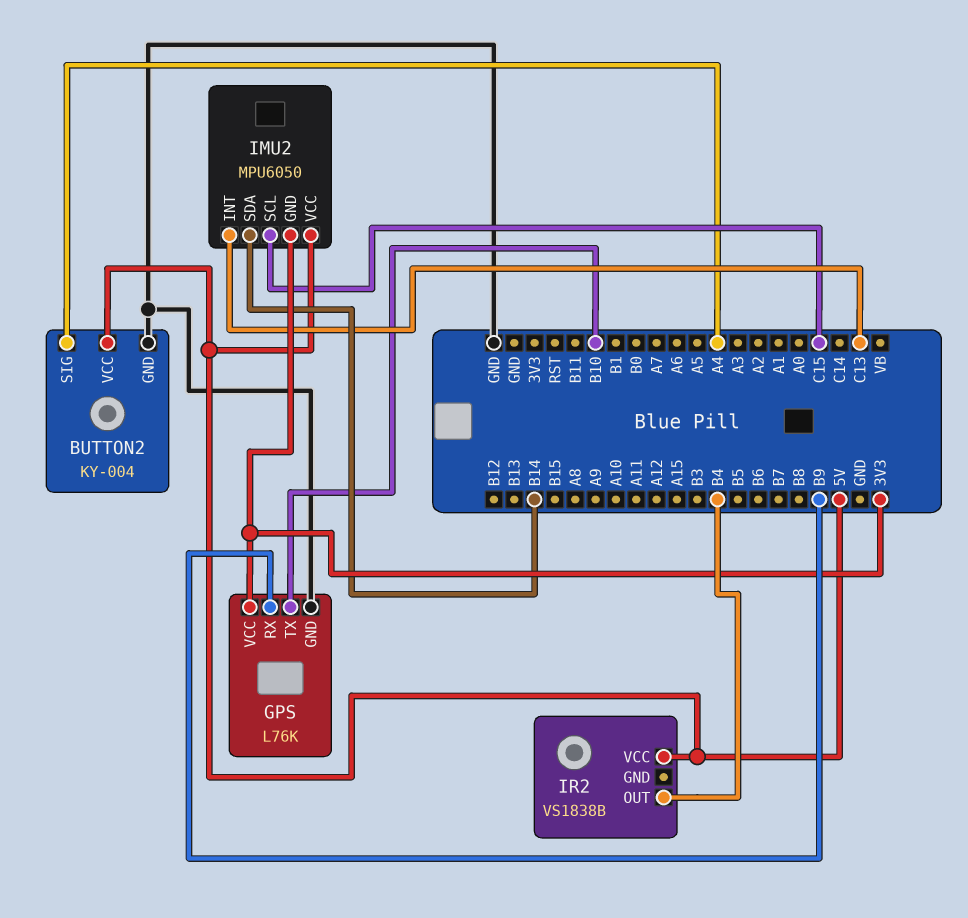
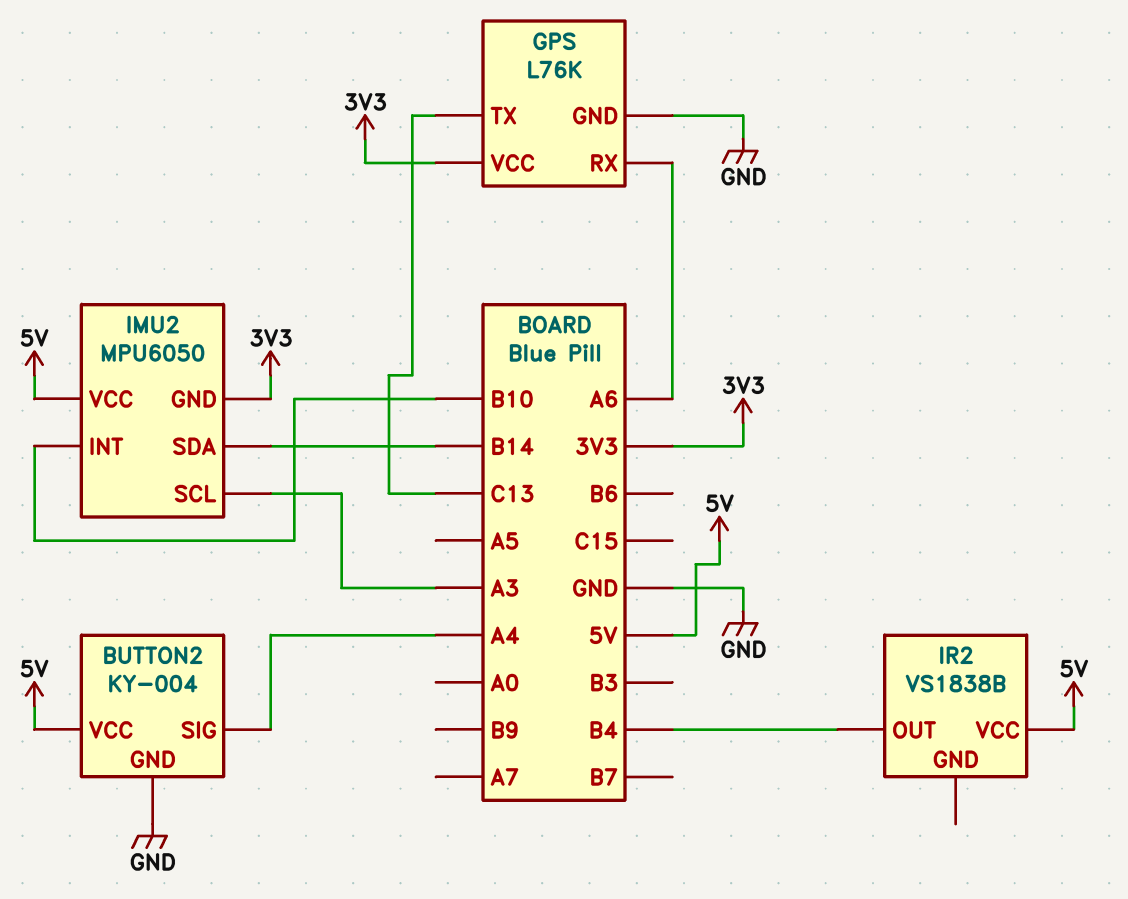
GPS pin RX: B9 -> A6
GPS pin TX: B10 -> C13
IMU2 pin INT: C13 -> B10
IMU2 pin SCL: C15 -> A3

